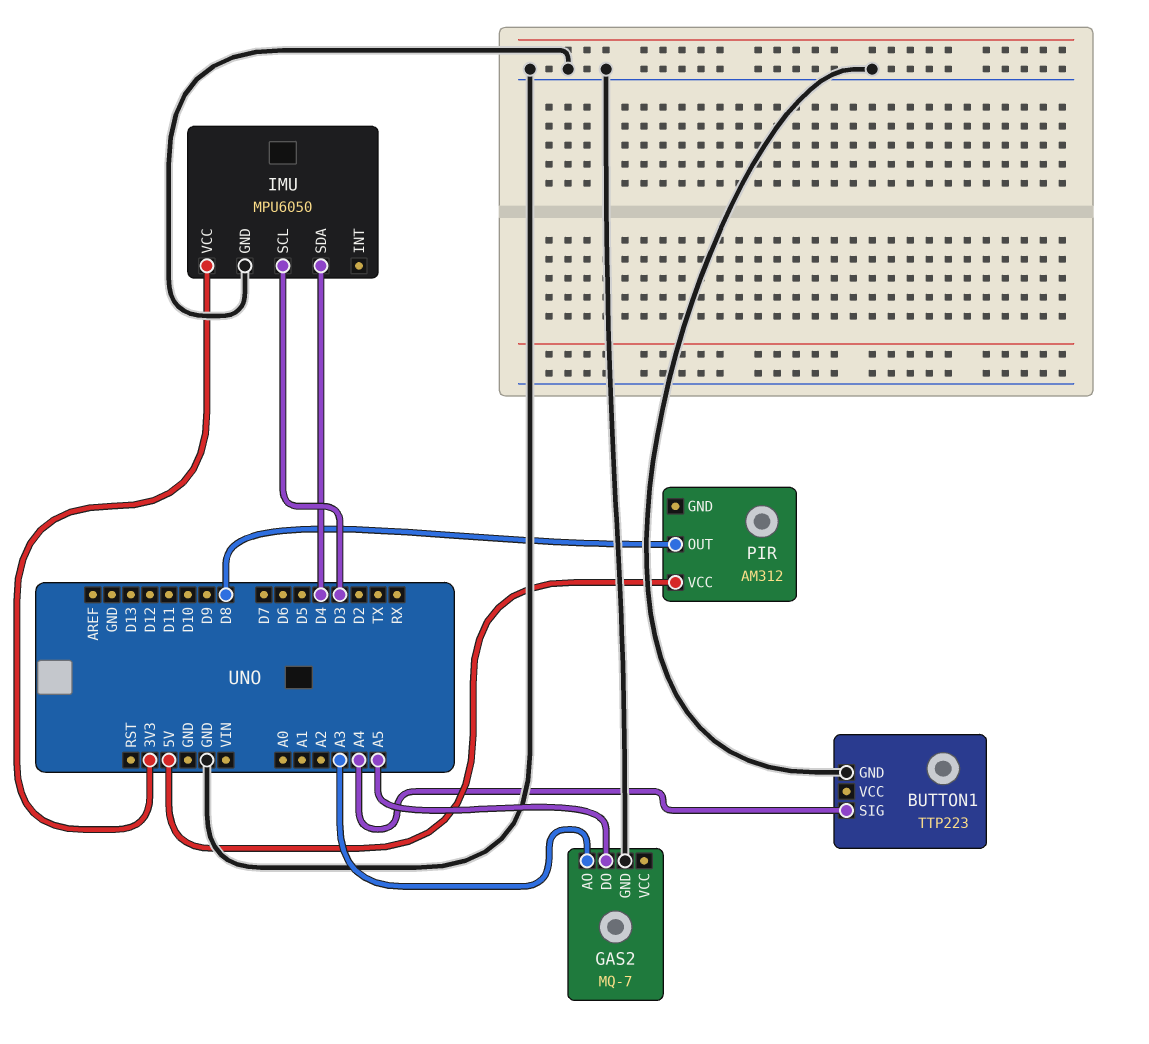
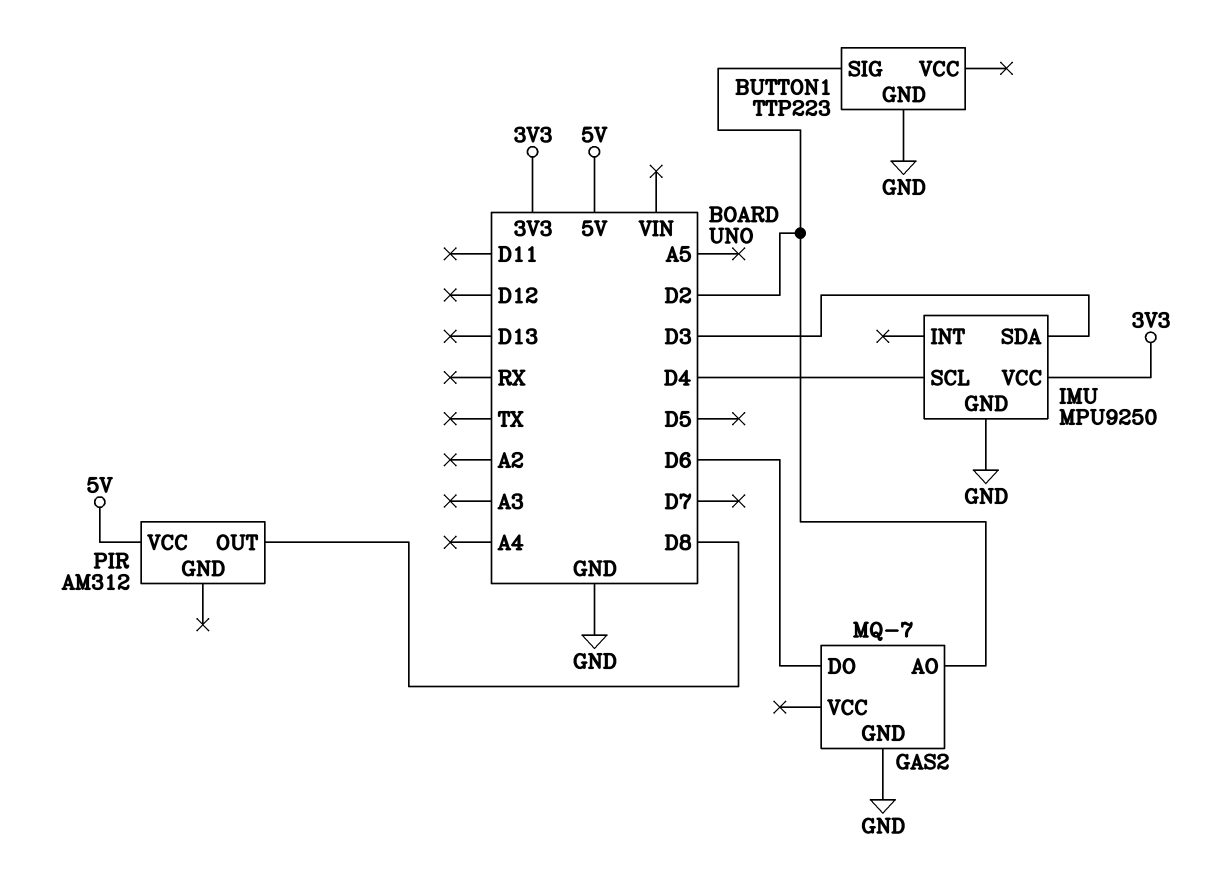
BUTTON1 pin SIG: A4 -> D2
GAS2 pin AO: A3 -> D2
GAS2 pin DO: A5 -> D6
IMU: MPU6050 -> MPU9250
IMU pin SCL: D3 -> D4
IMU pin SDA: D4 -> D3

